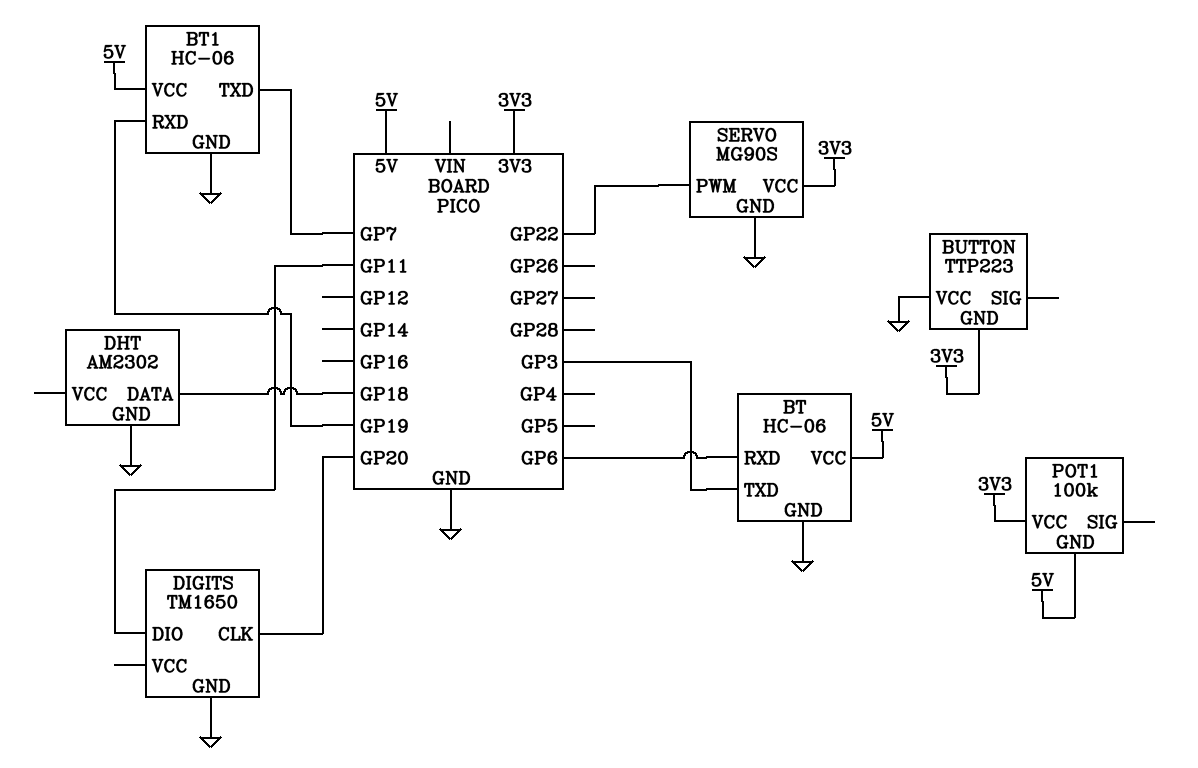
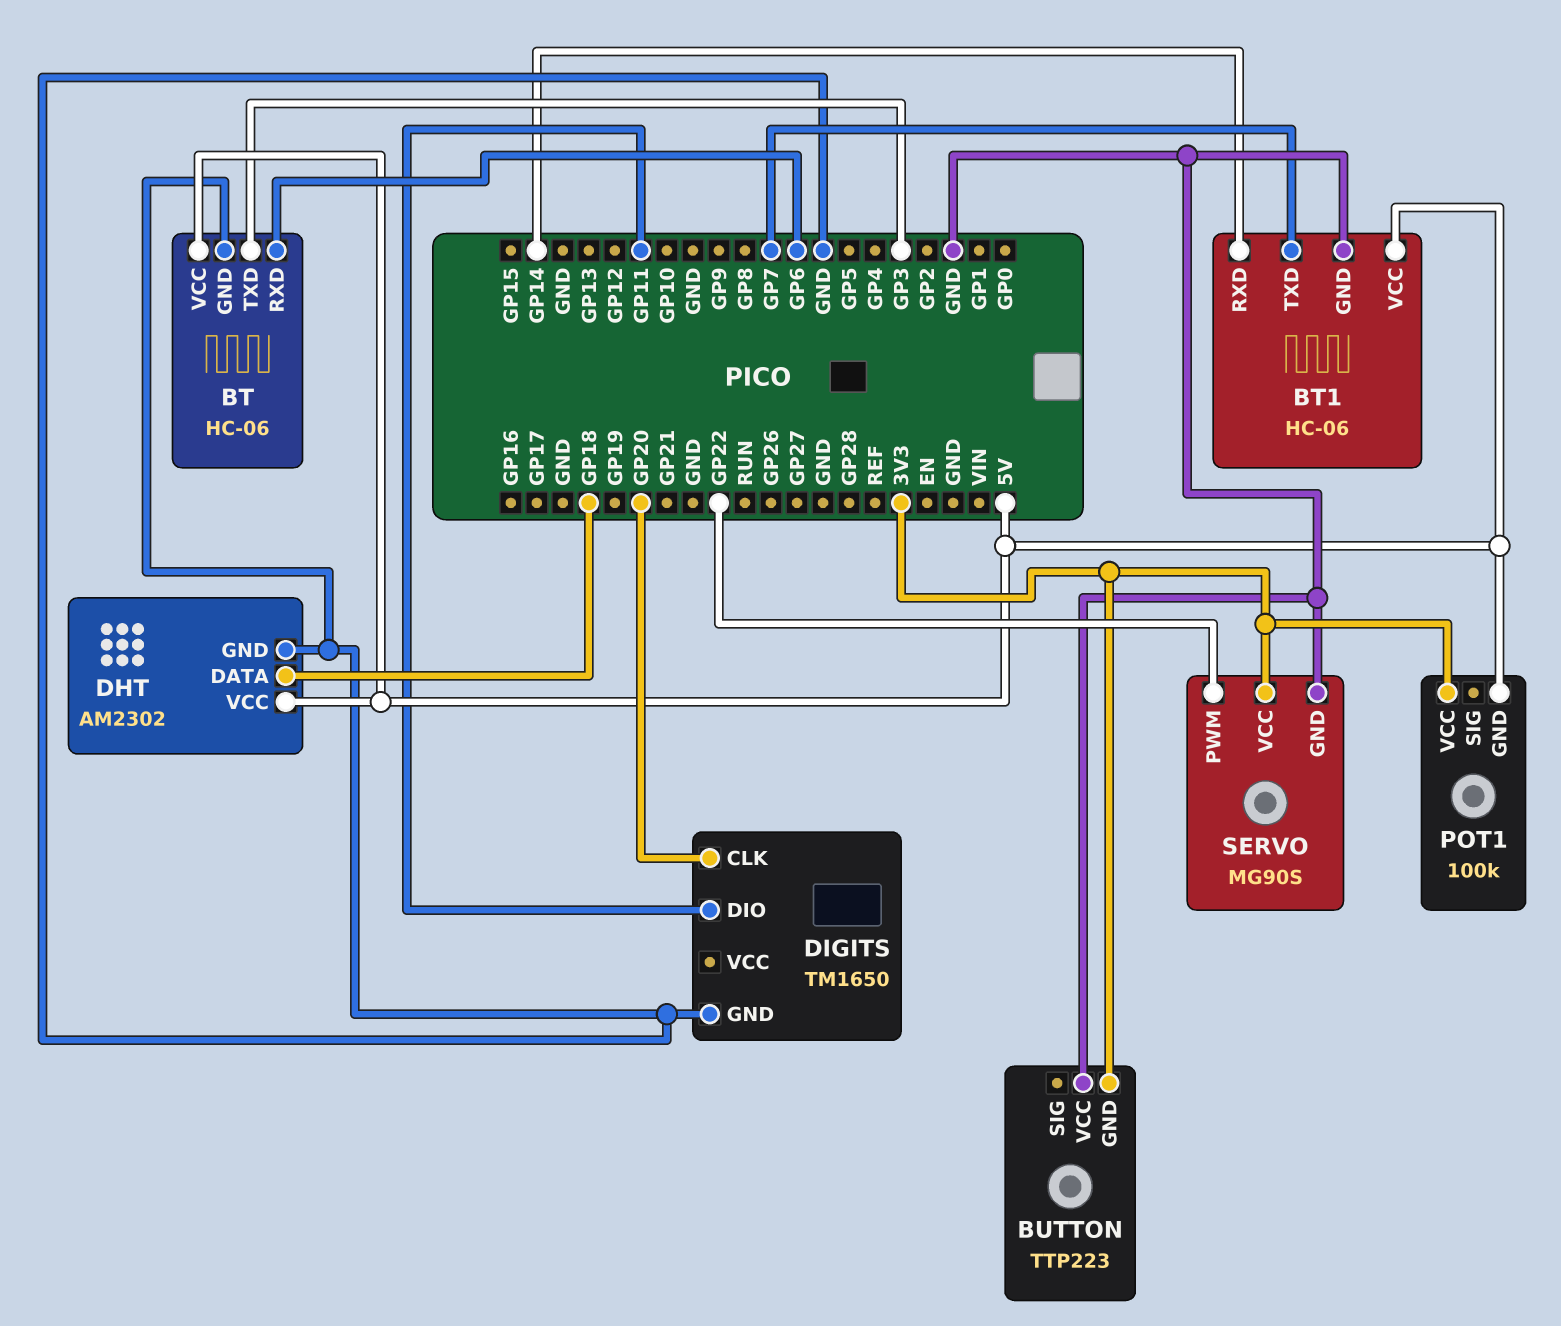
BT1 pin RXD: GP19 -> GP14
DHT pin VCC: none -> 5V

